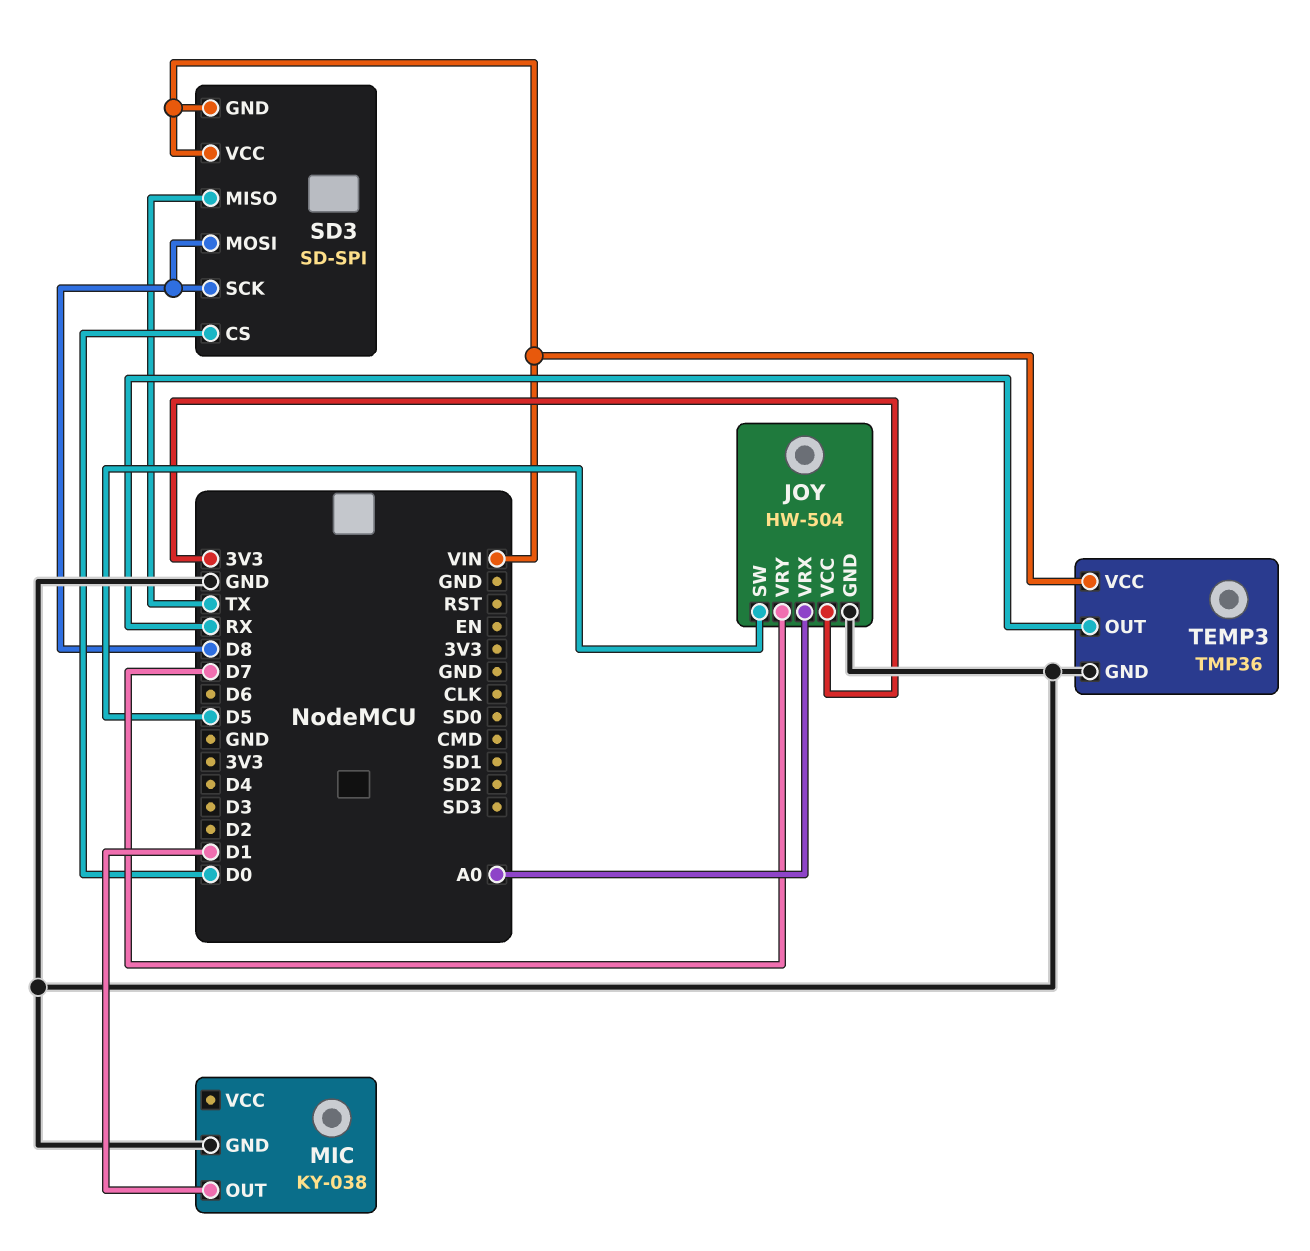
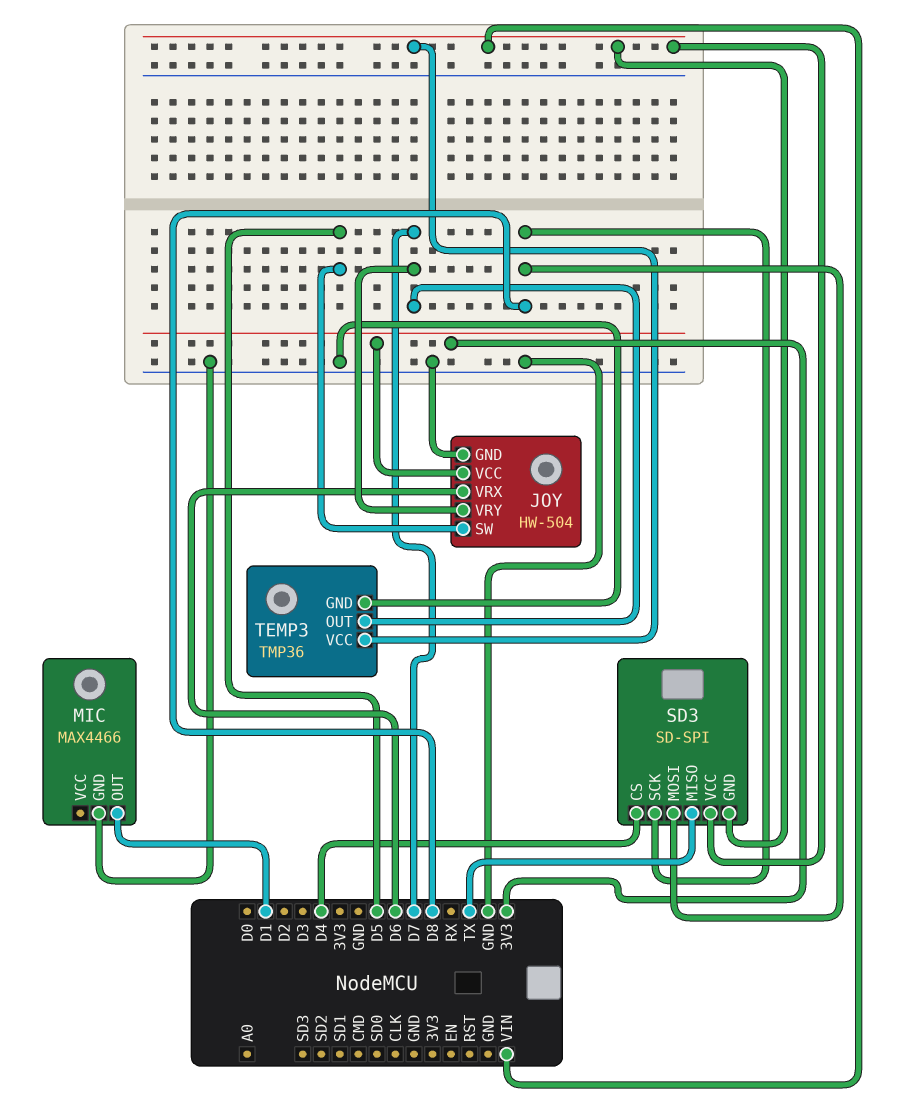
JOY pin VRX: A0 -> D6
MIC: KY-038 -> MAX4466
SD3 pin CS: D0 -> D4
TEMP3 pin OUT: RX -> D7

